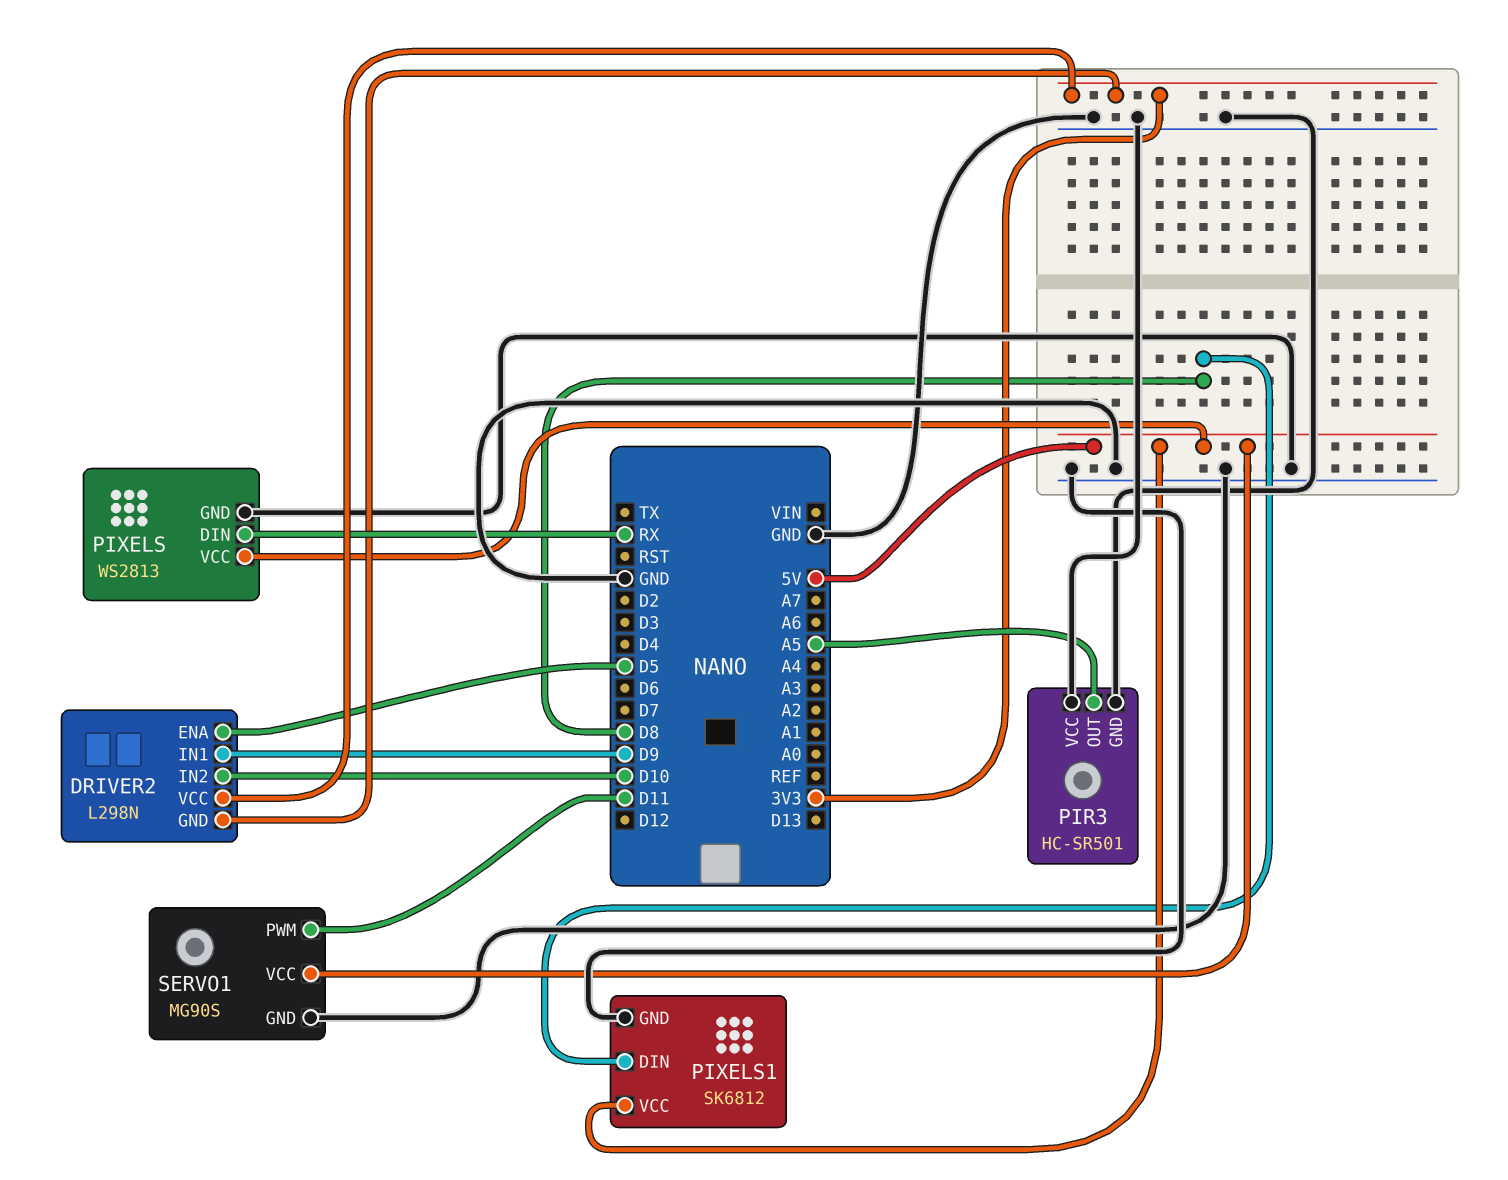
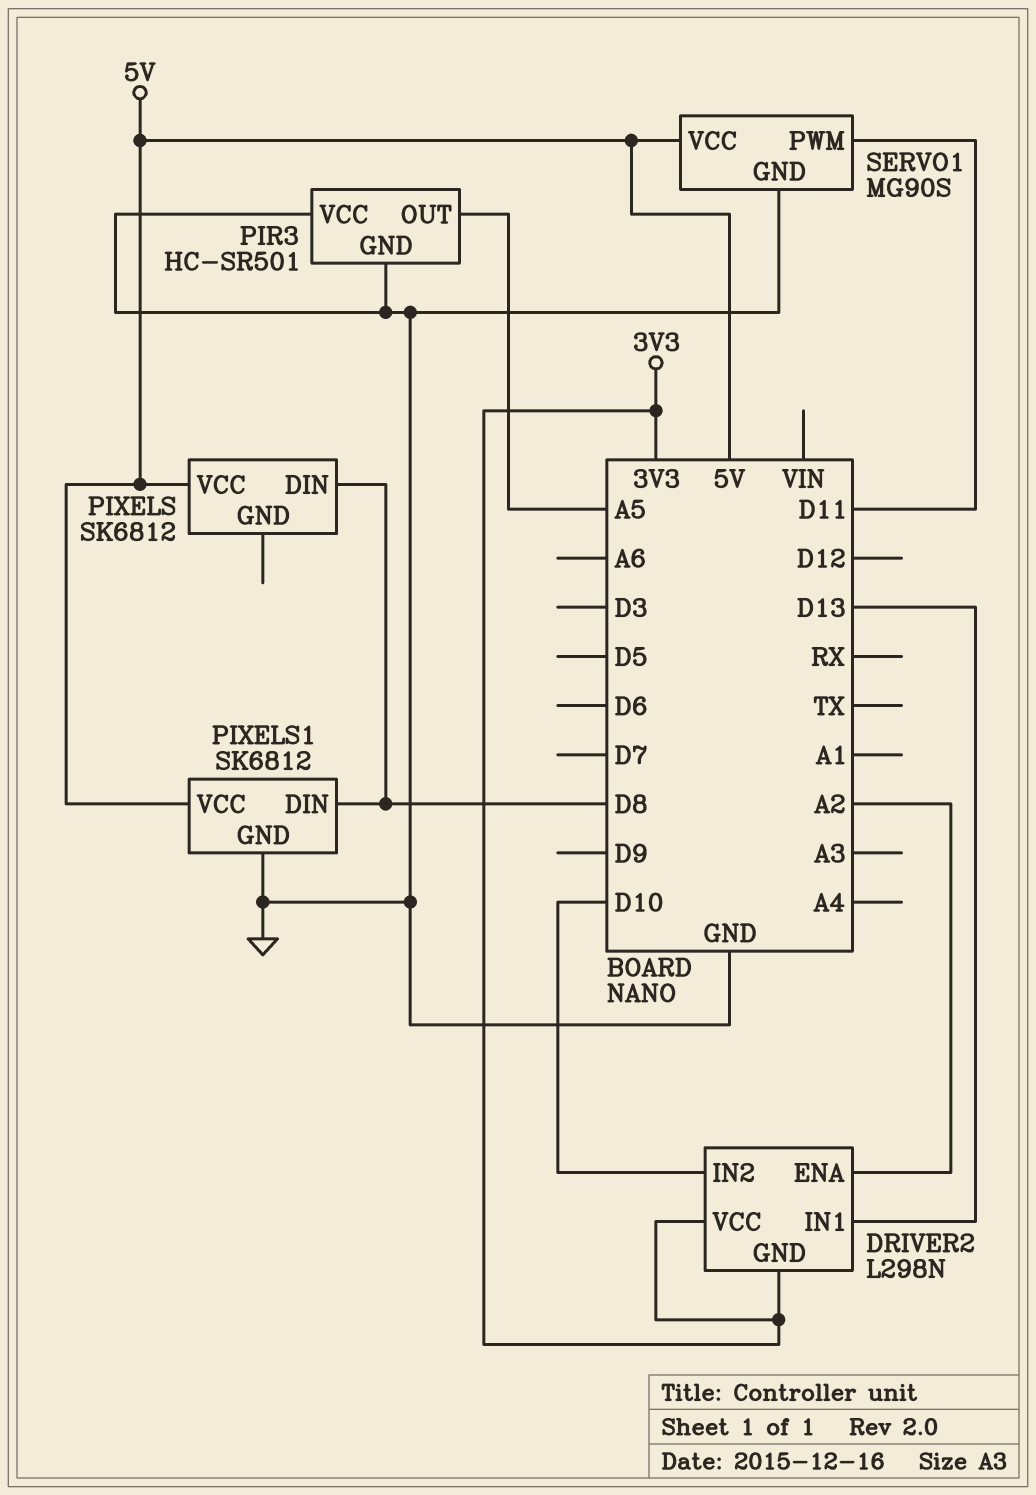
DRIVER2 pin ENA: D5 -> A2
DRIVER2 pin IN1: D9 -> D13
PIXELS: WS2813 -> SK6812
PIXELS pin DIN: RX -> D8
PIXELS pin GND: GND -> none

